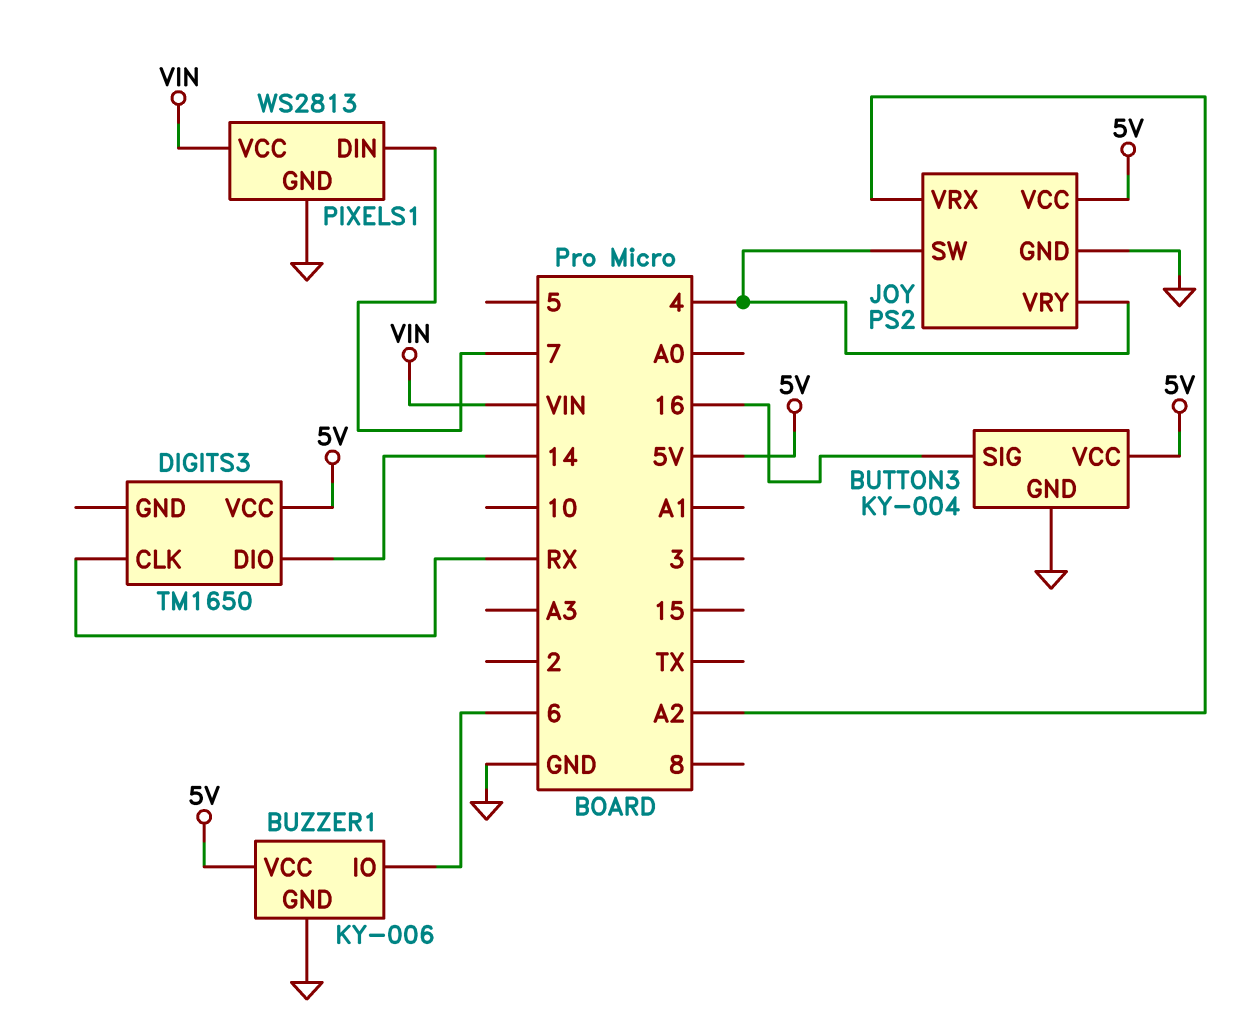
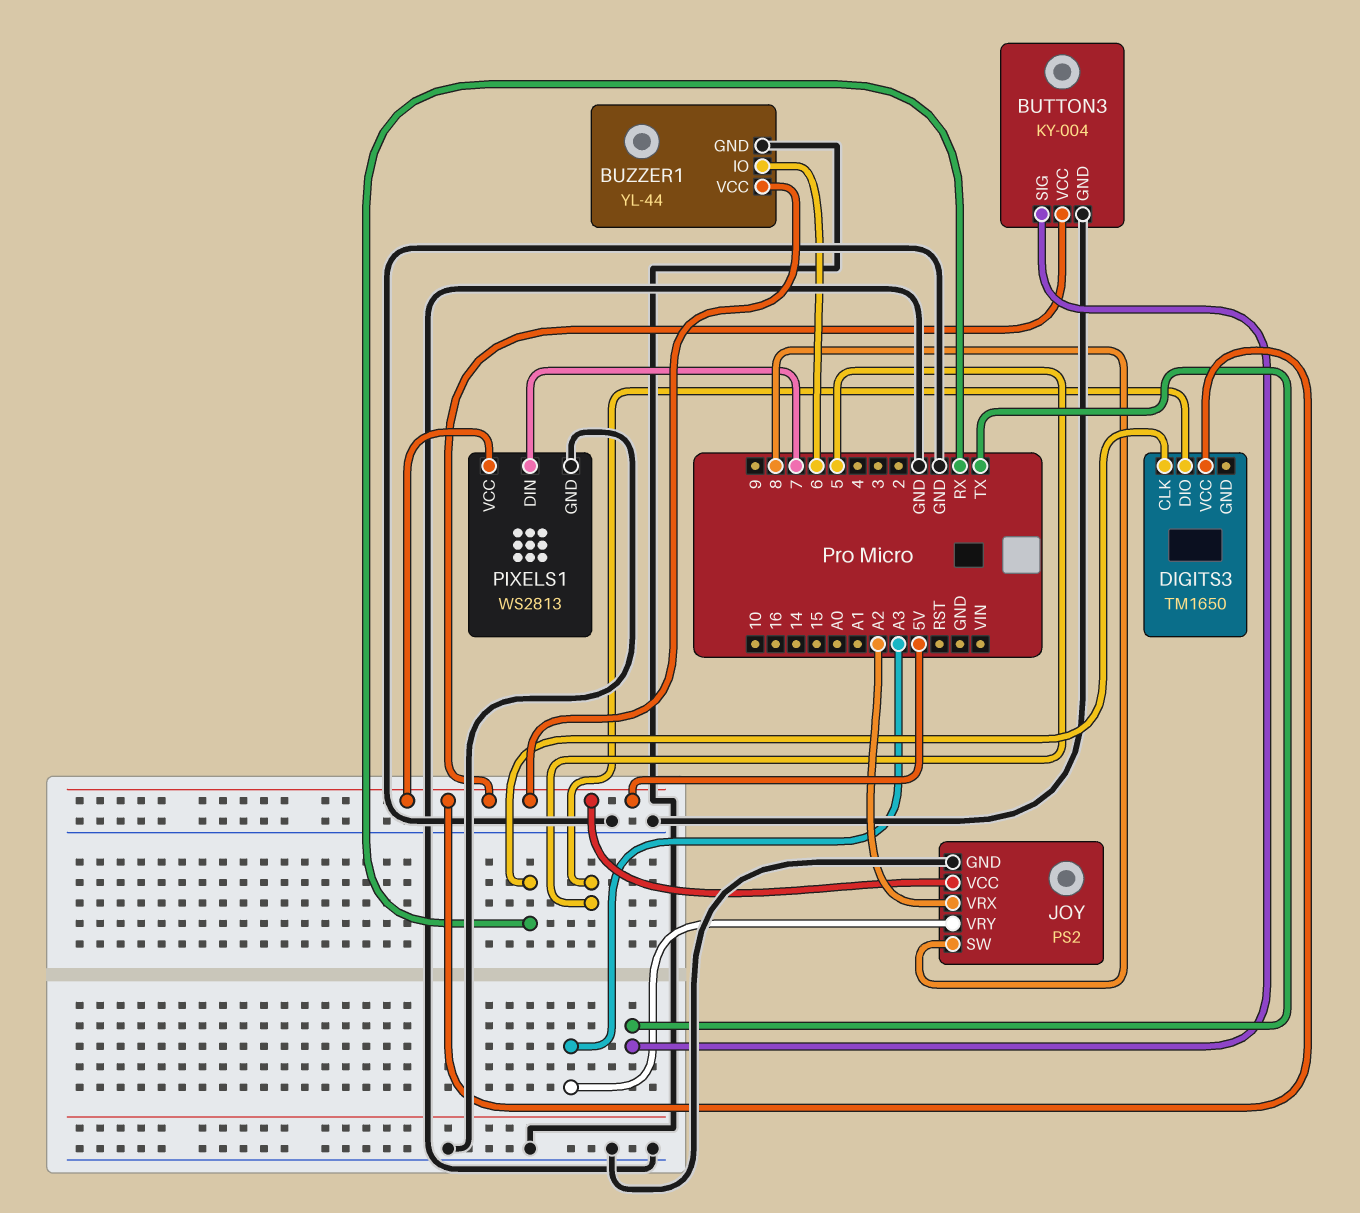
BUTTON3 pin SIG: 16 -> TX
BUZZER1: KY-006 -> YL-44
DIGITS3 pin DIO: 14 -> 5
JOY pin SW: 4 -> 8
JOY pin VRY: 4 -> A3
PIXELS1 pin VCC: VIN -> 5V

